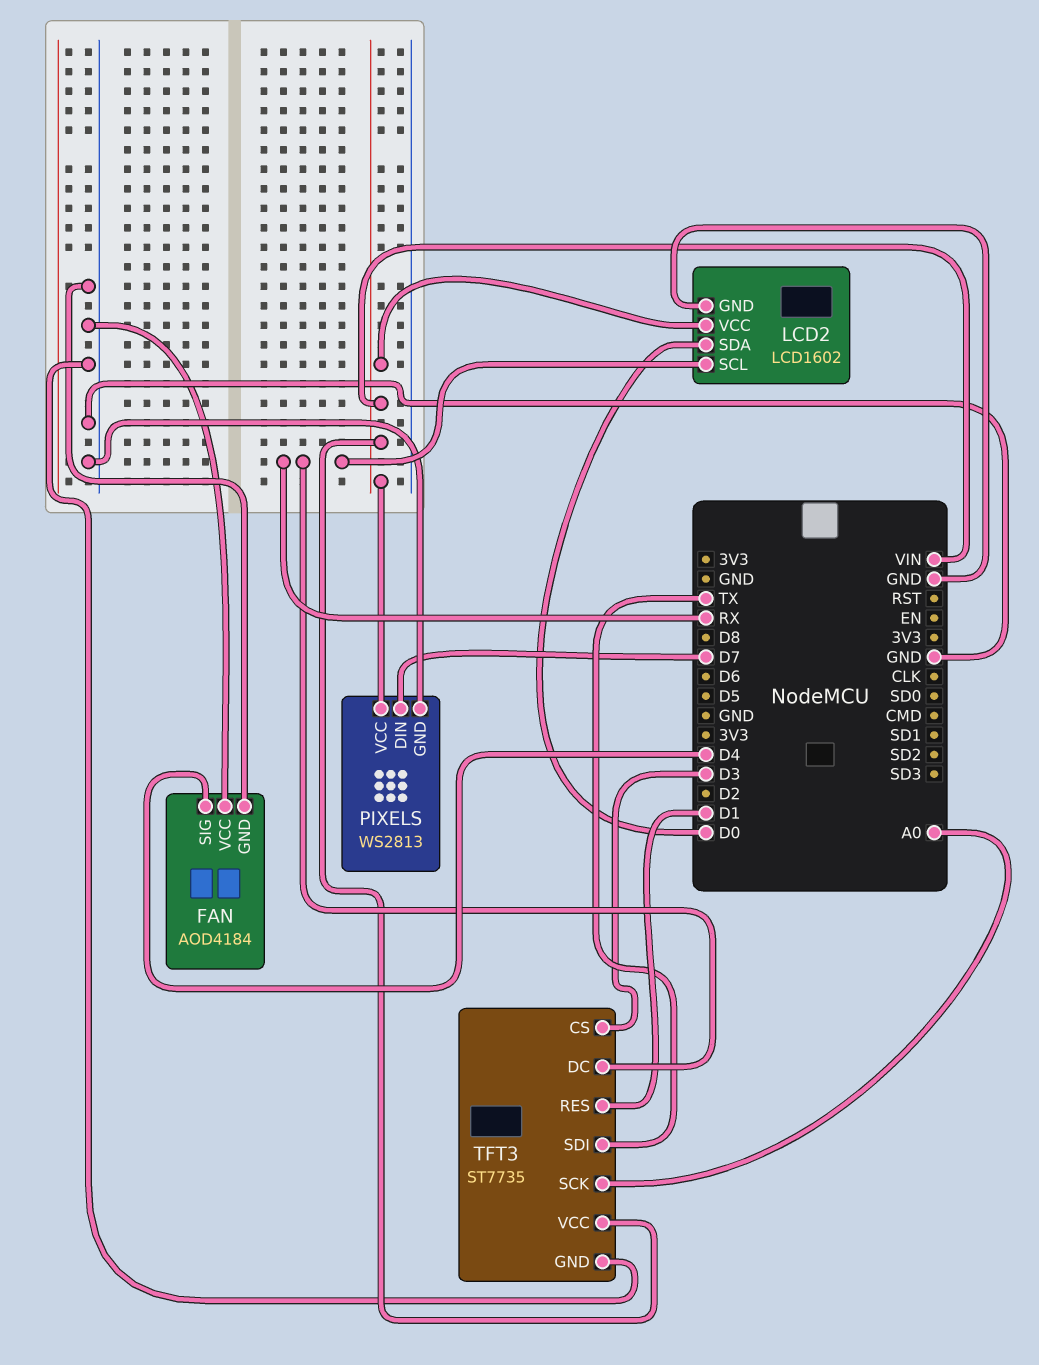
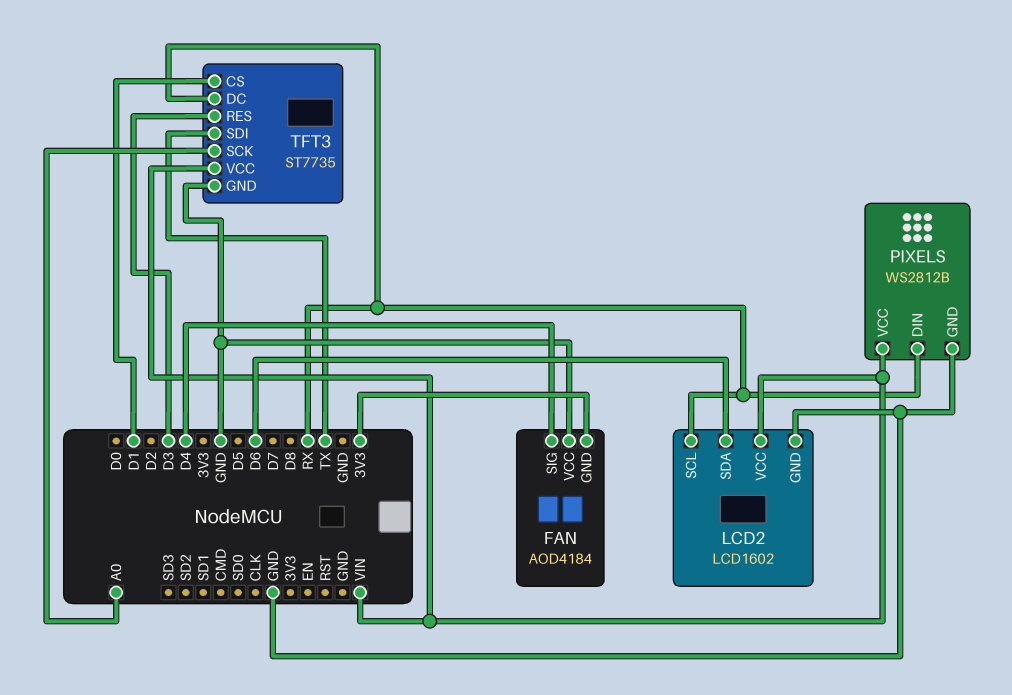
FAN pin GND: GND -> 3V3
LCD2 pin SDA: D0 -> D6
PIXELS: WS2813 -> WS2812B
PIXELS pin DIN: D7 -> RX
TFT3 pin CS: D3 -> D1
TFT3 pin RES: D1 -> D3

